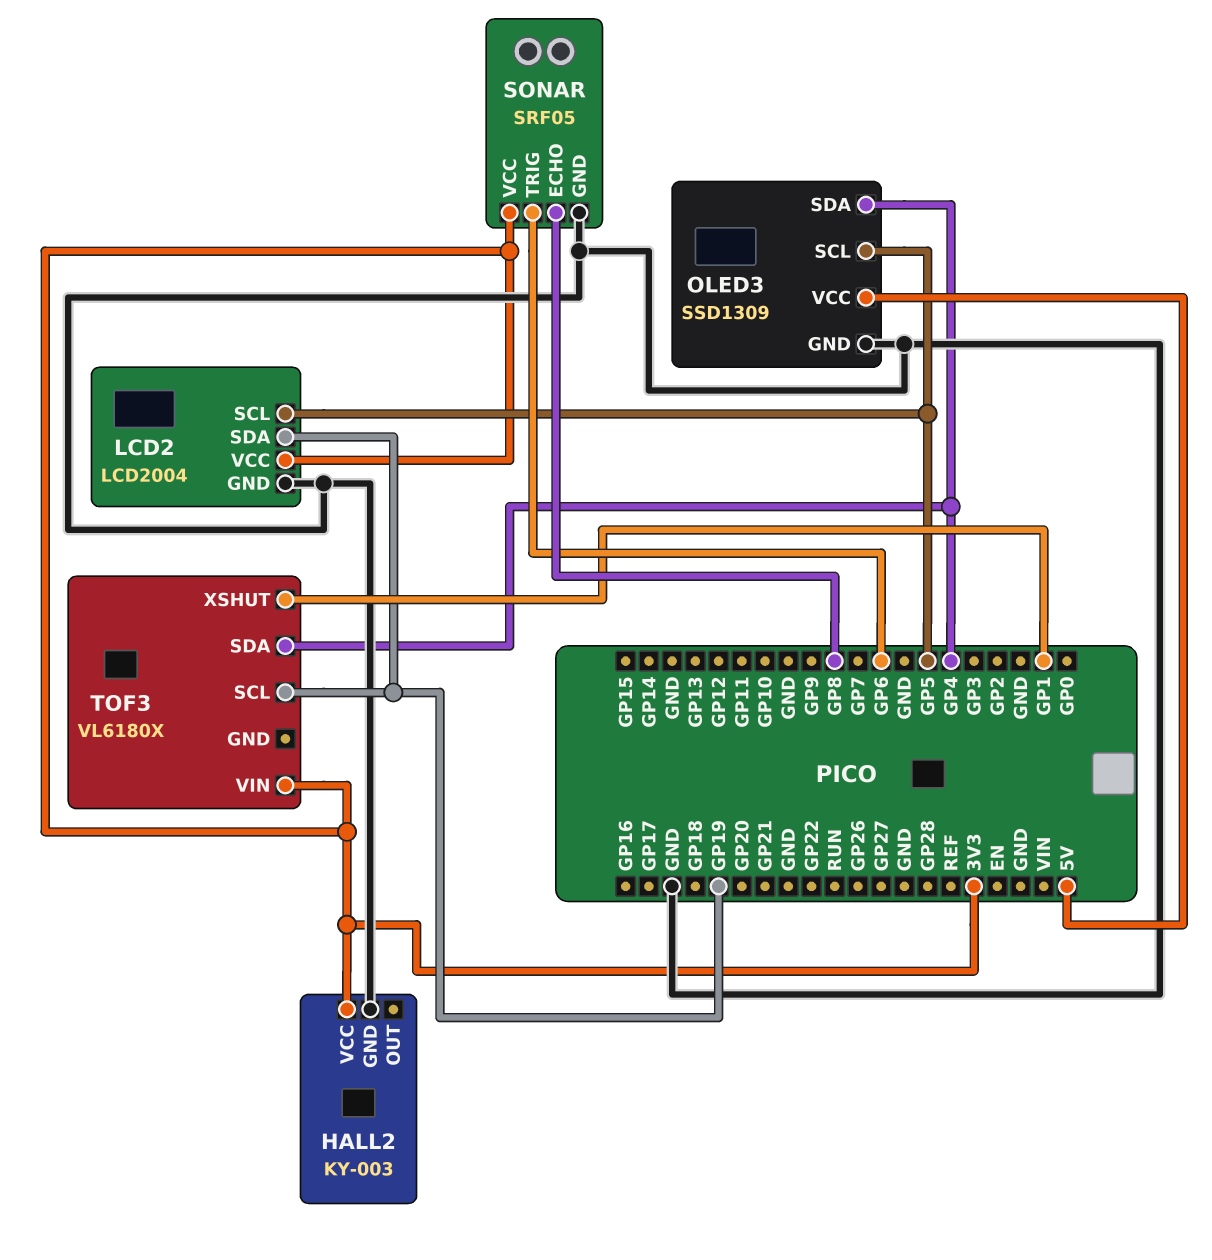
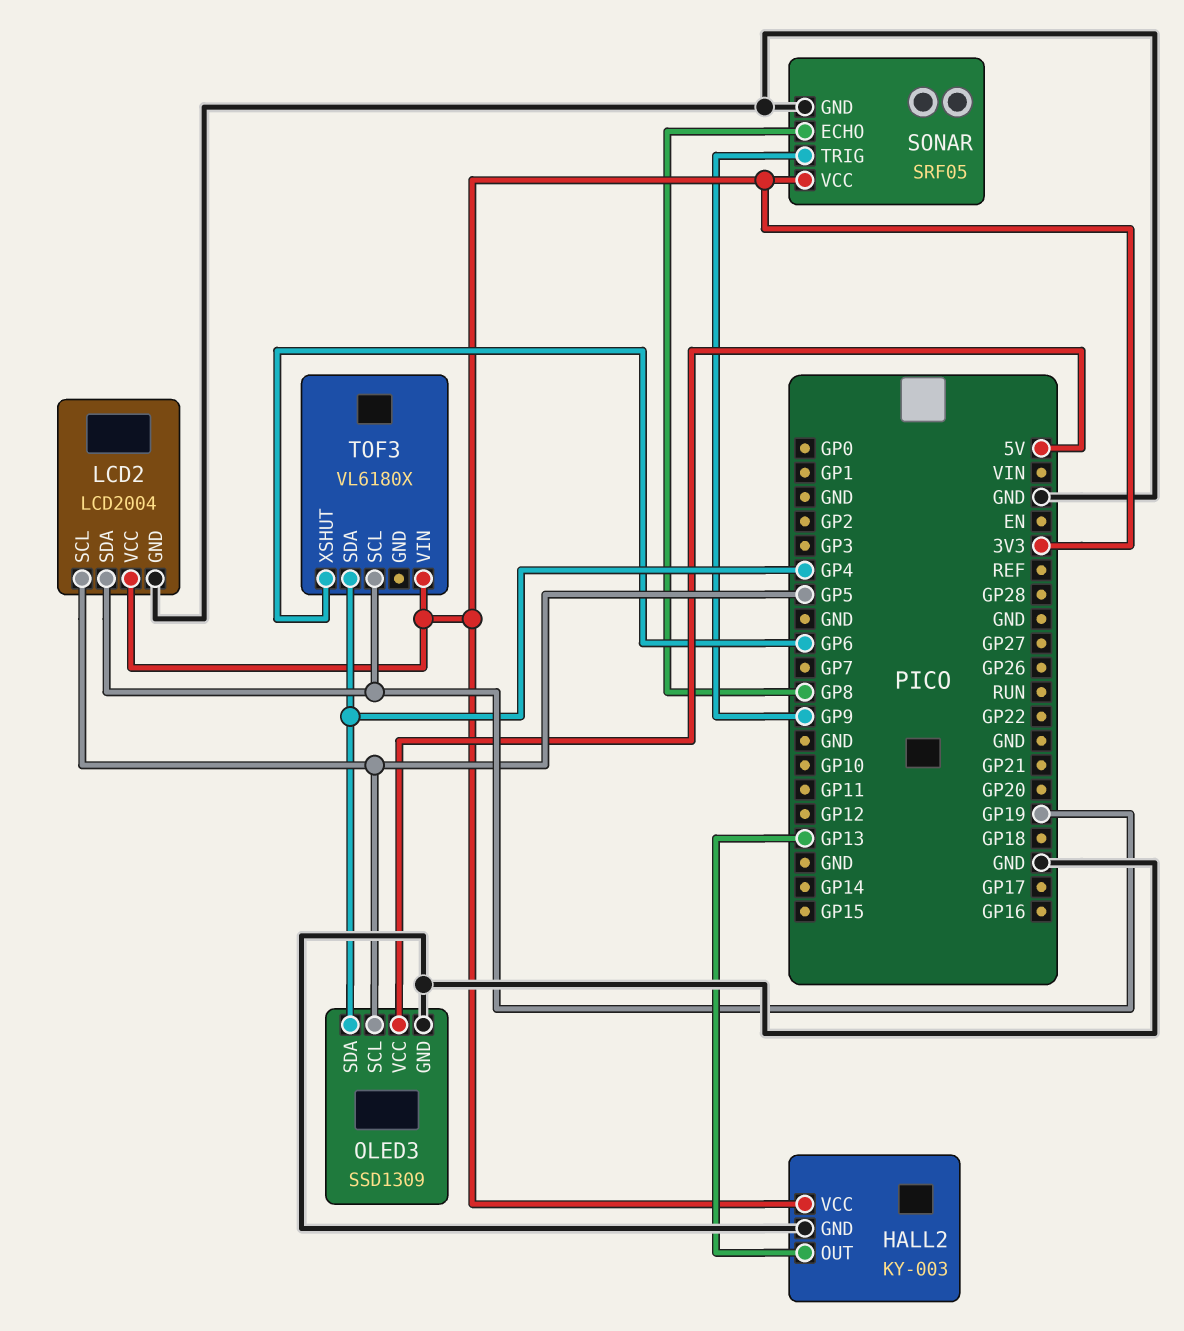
HALL2 pin OUT: none -> GP13
SONAR pin TRIG: GP6 -> GP9
TOF3 pin XSHUT: GP1 -> GP6

